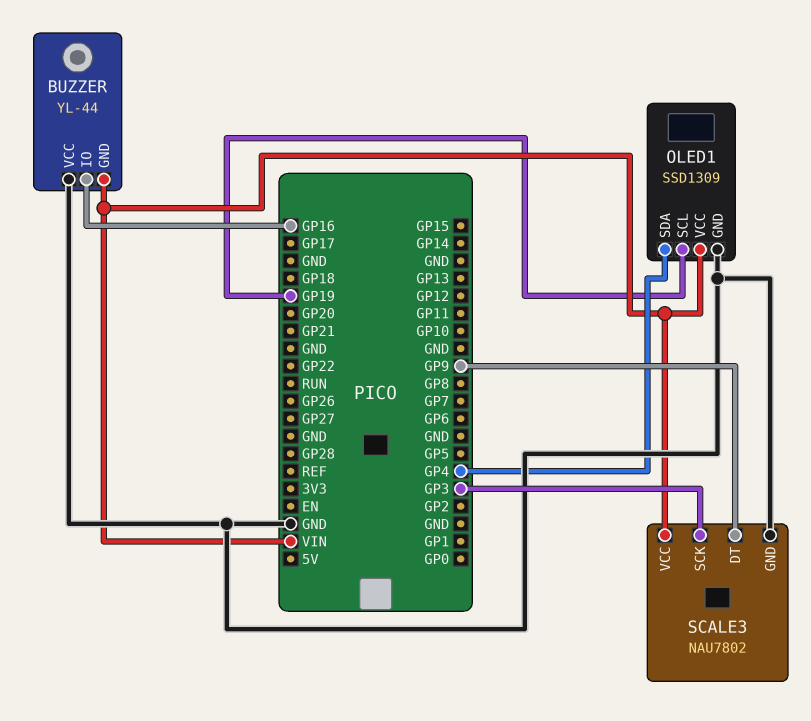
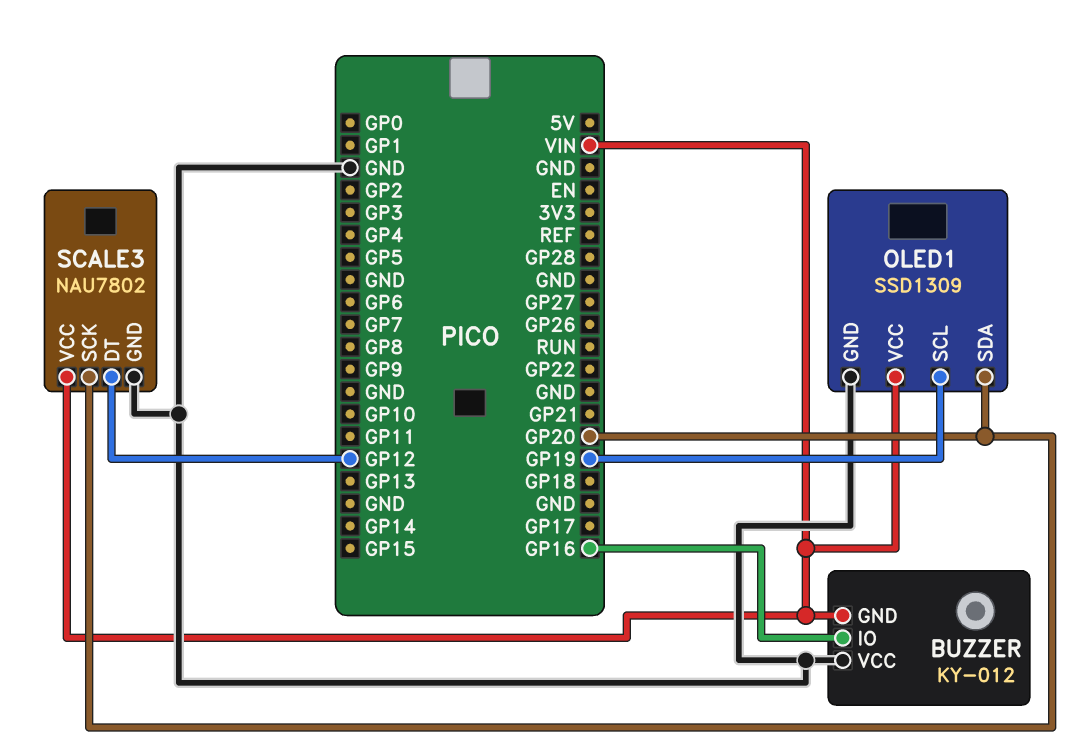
BUZZER: YL-44 -> KY-012
OLED1 pin SDA: GP4 -> GP20
SCALE3 pin DT: GP9 -> GP12
SCALE3 pin SCK: GP3 -> GP20

